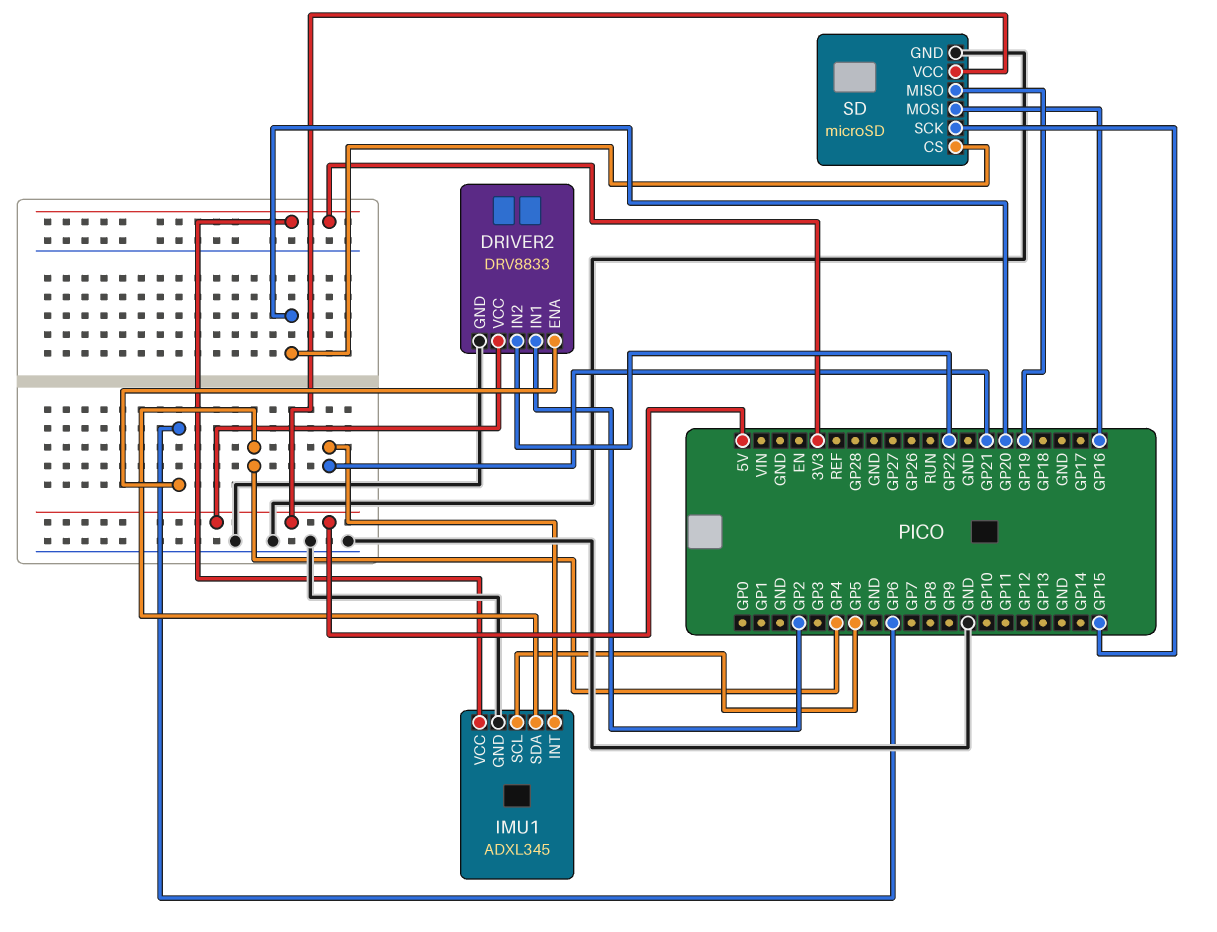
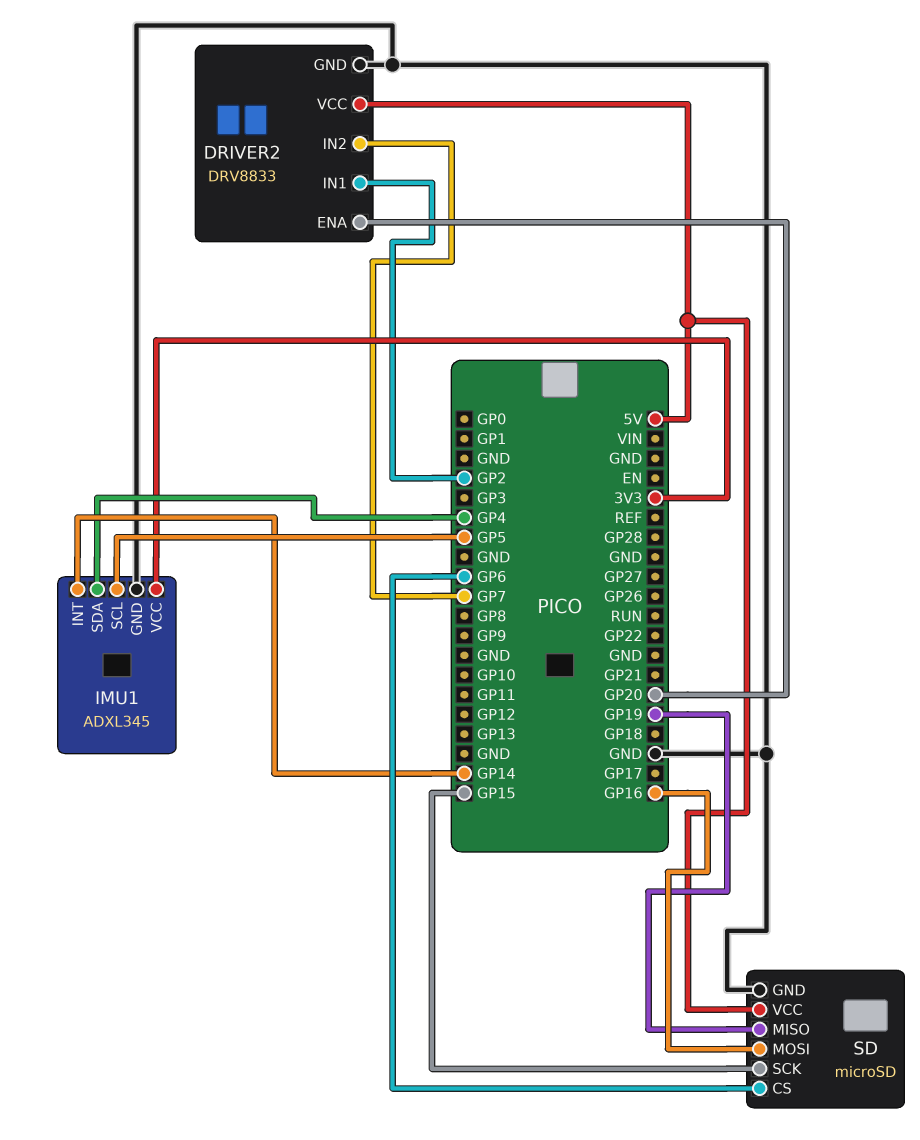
DRIVER2 pin ENA: GP6 -> GP20
DRIVER2 pin IN2: GP22 -> GP7
IMU1 pin INT: GP21 -> GP14
SD pin CS: GP20 -> GP6

